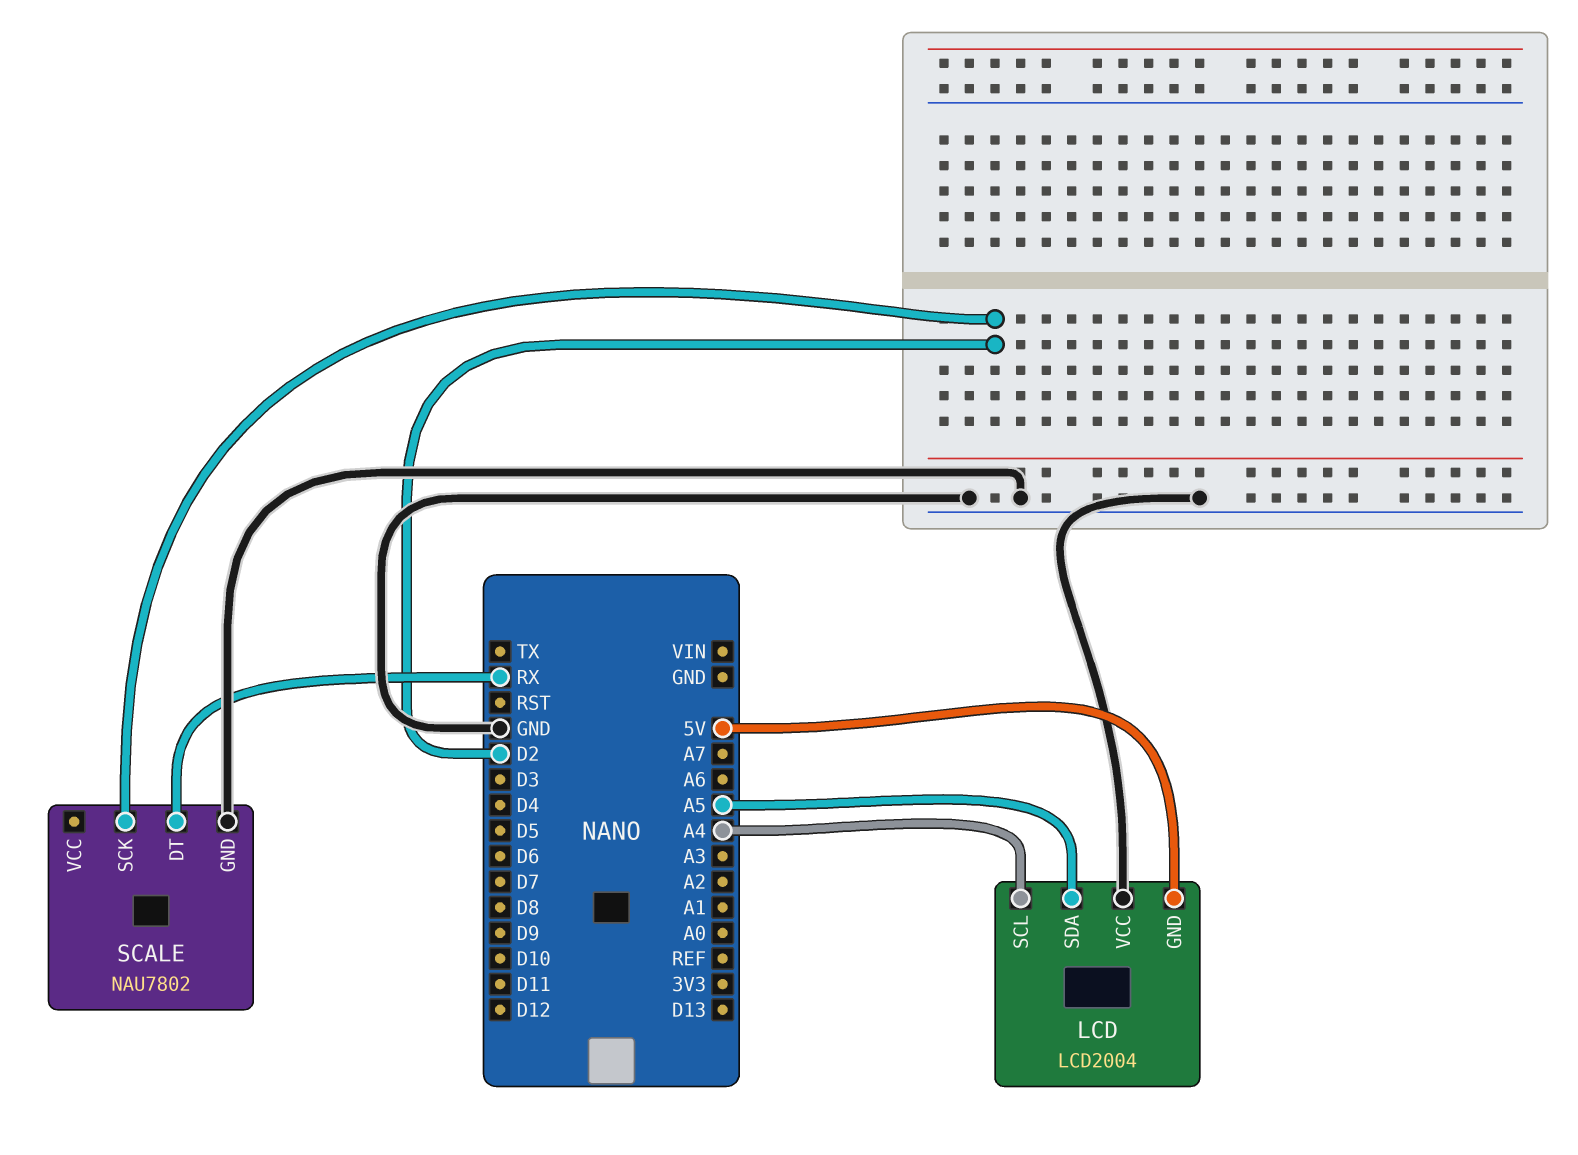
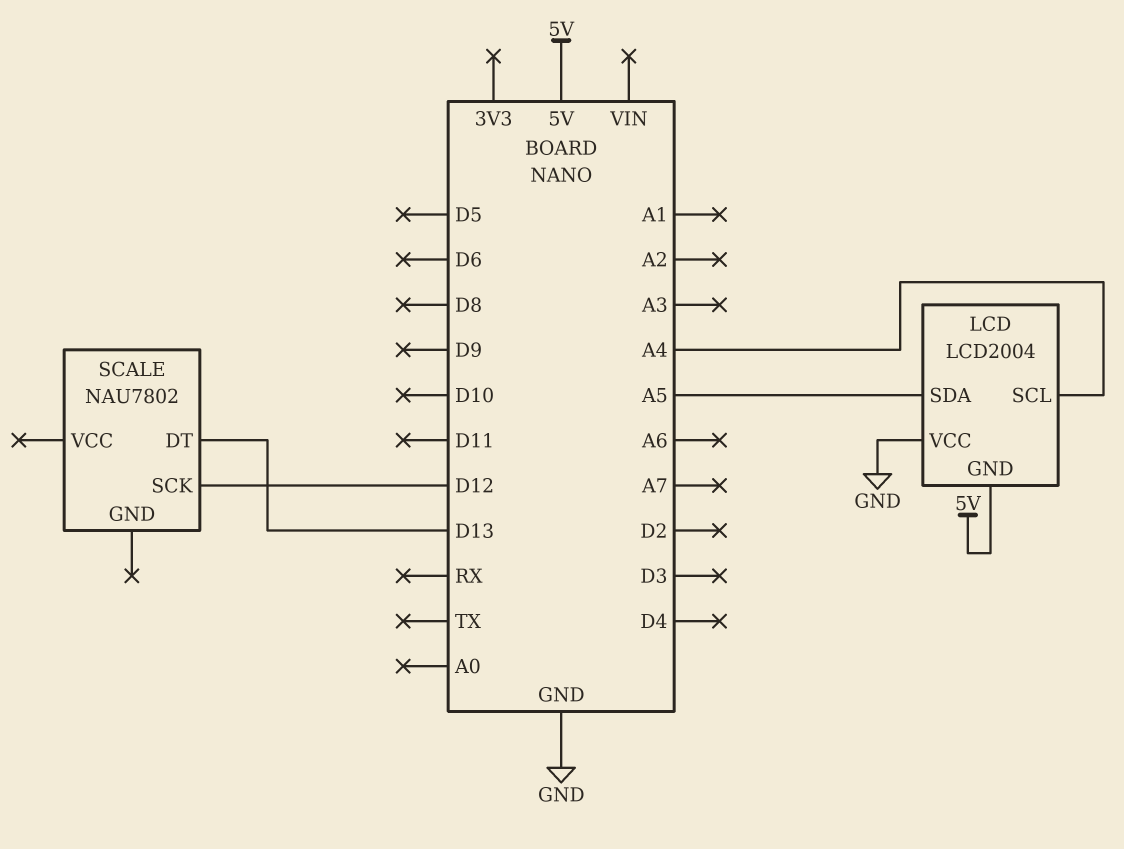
SCALE pin DT: RX -> D13
SCALE pin GND: GND -> none
SCALE pin SCK: D2 -> D12

